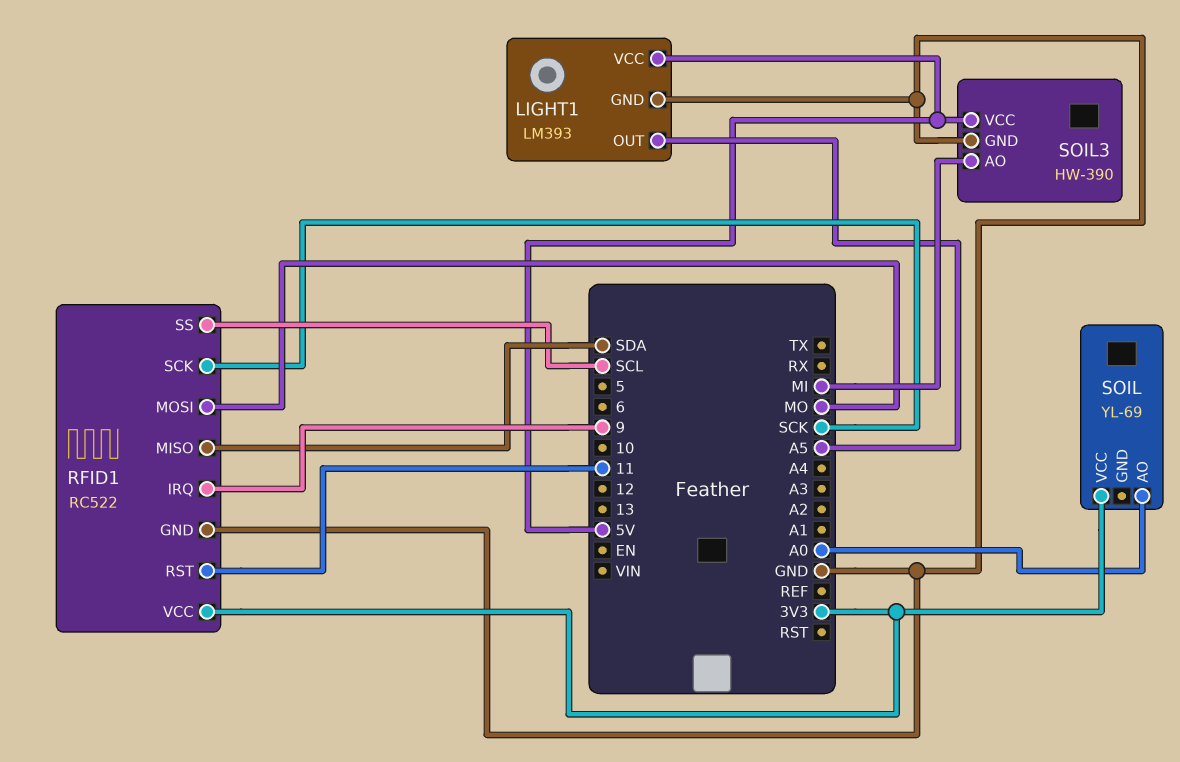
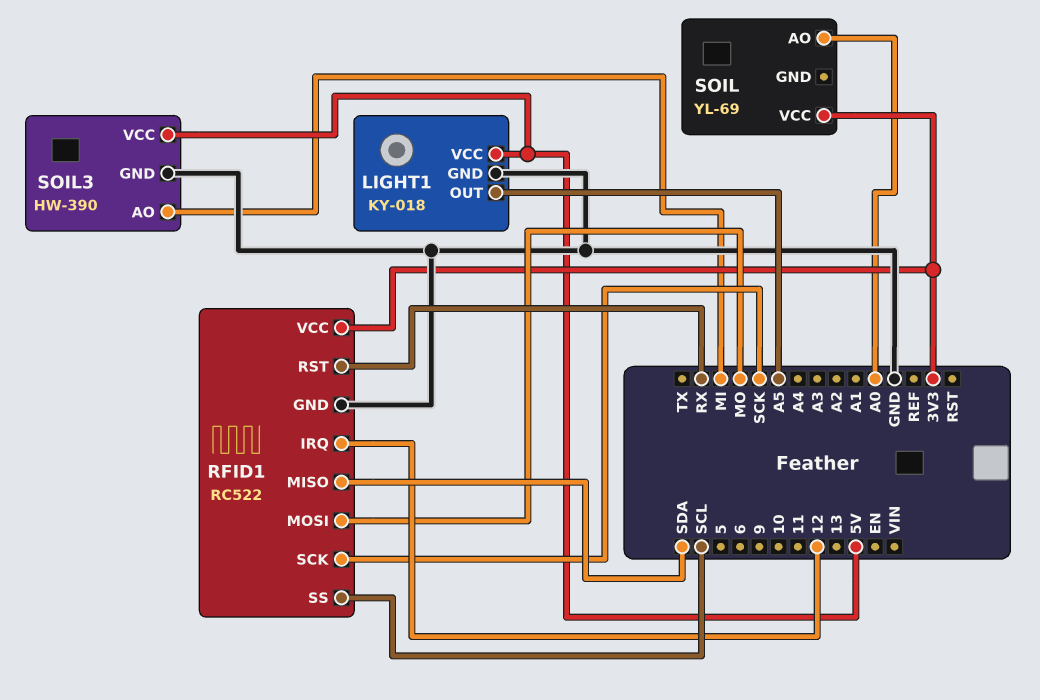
LIGHT1: LM393 -> KY-018
RFID1 pin IRQ: 9 -> 12
RFID1 pin RST: 11 -> RX

